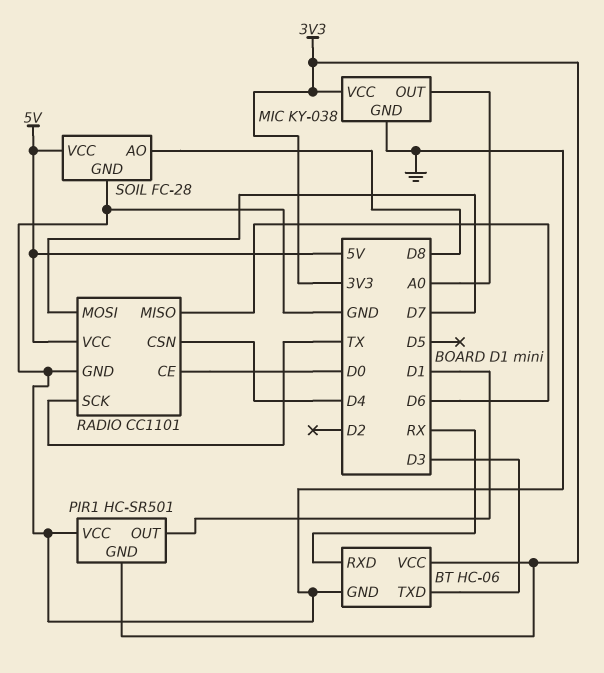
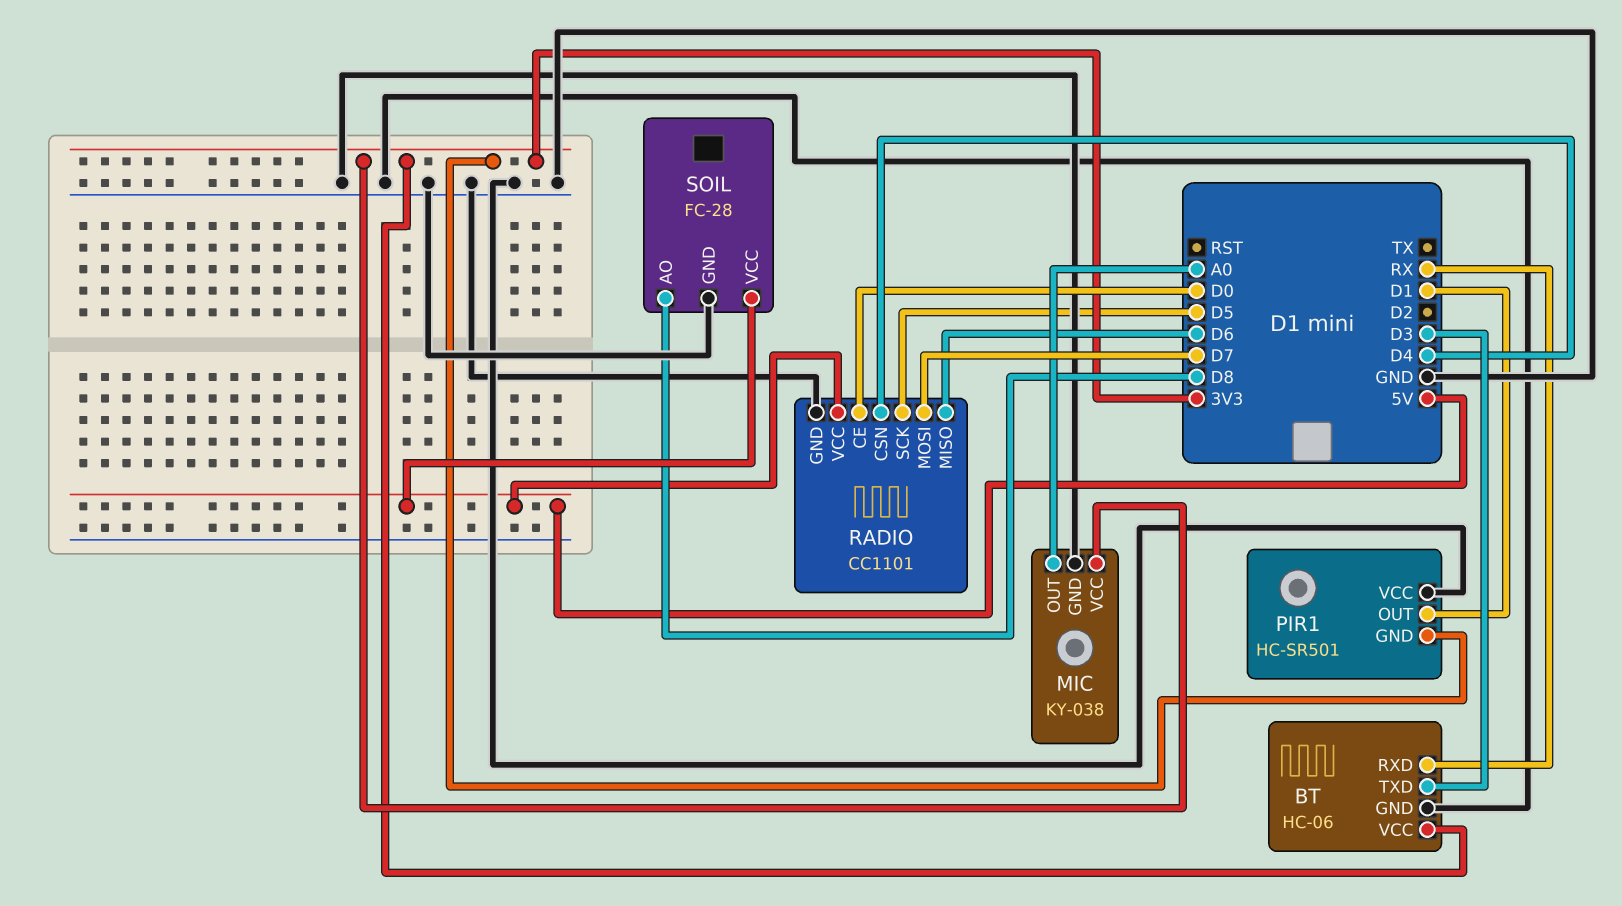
RADIO pin SCK: TX -> D5

